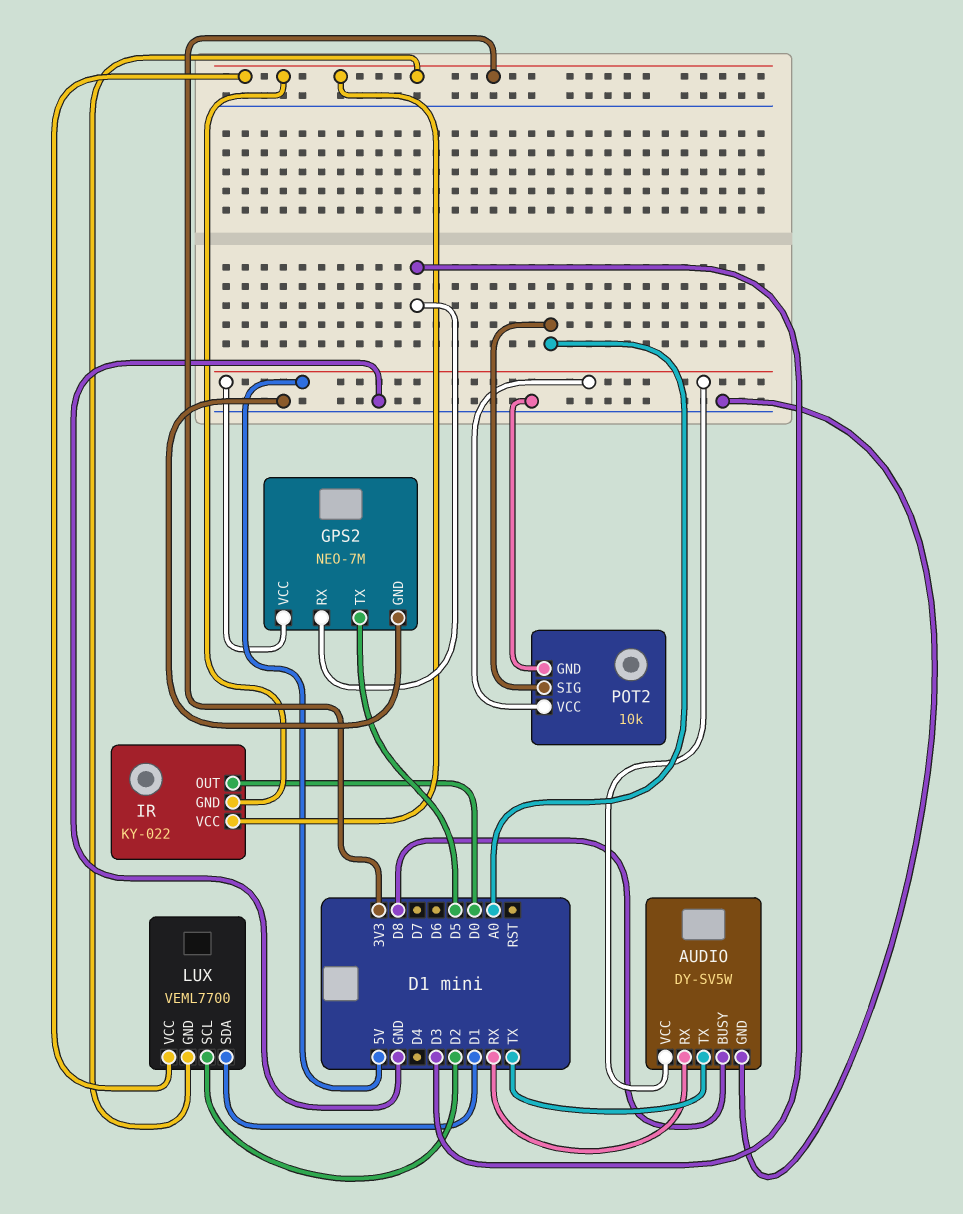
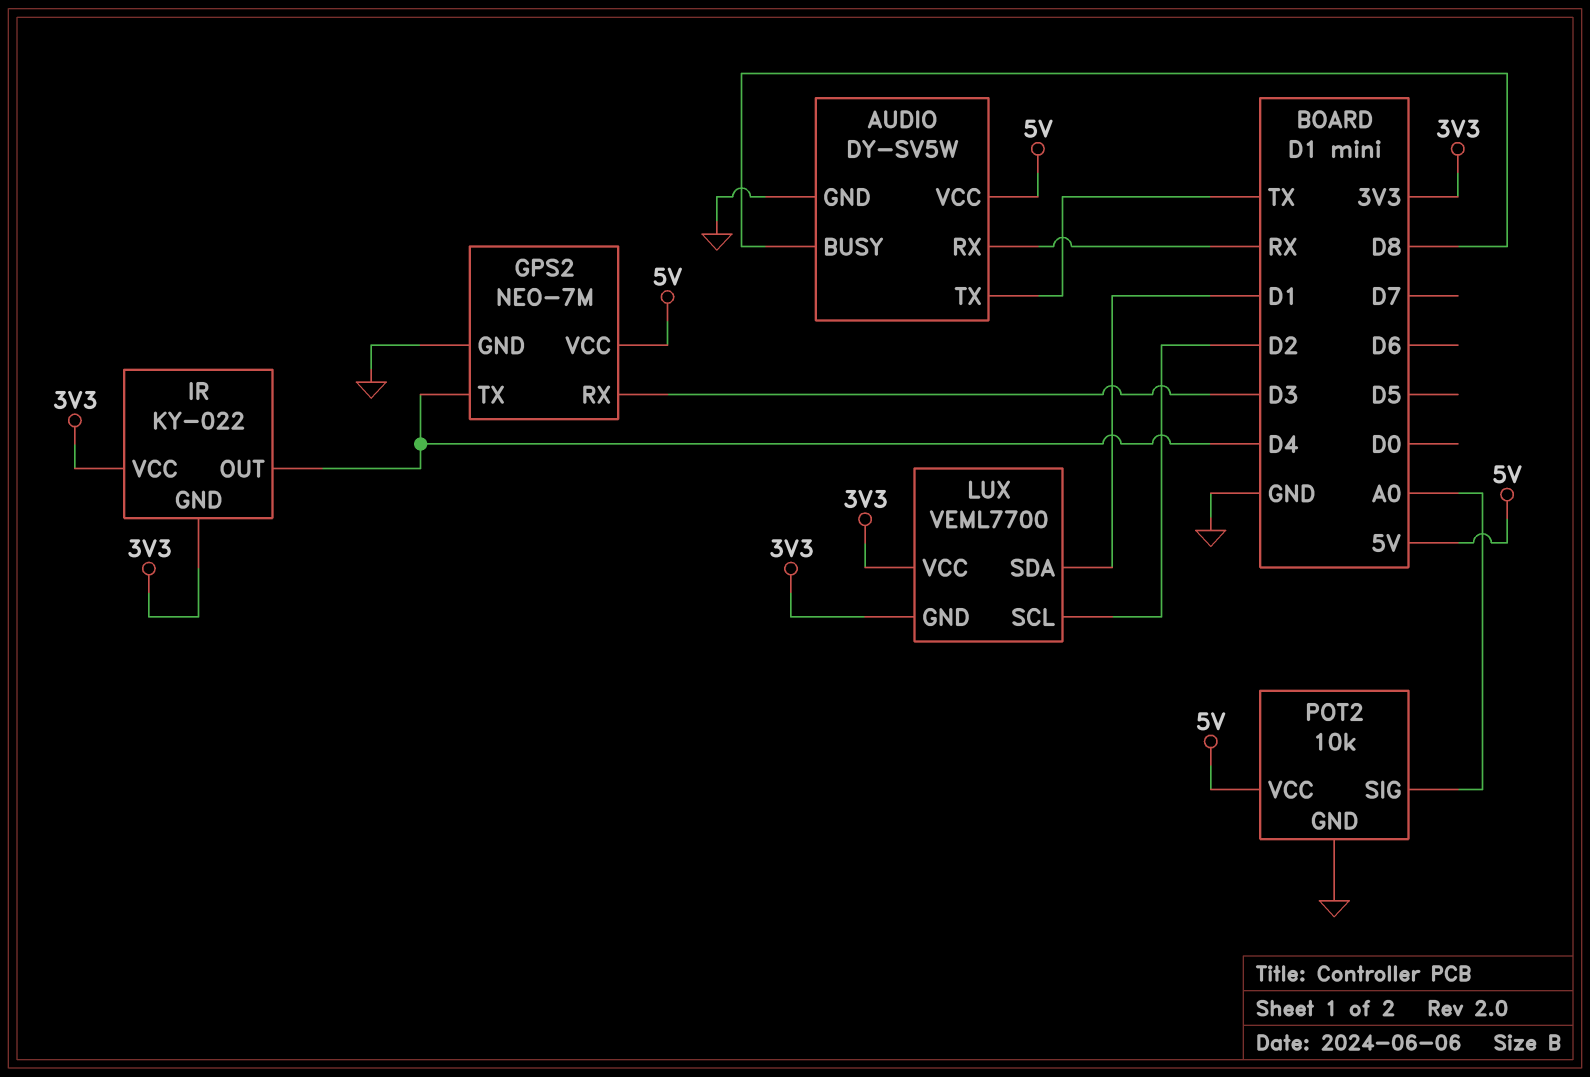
GPS2 pin TX: D5 -> D4
IR pin OUT: D0 -> D4

